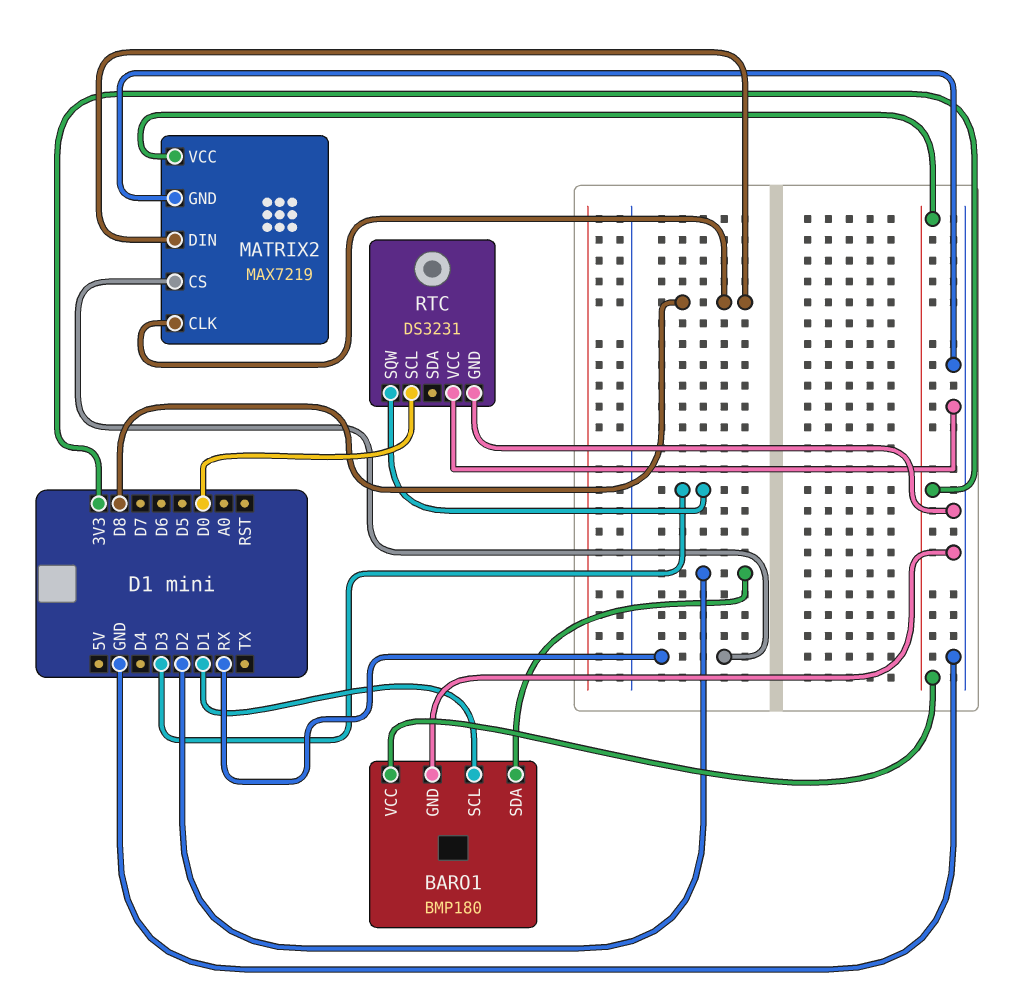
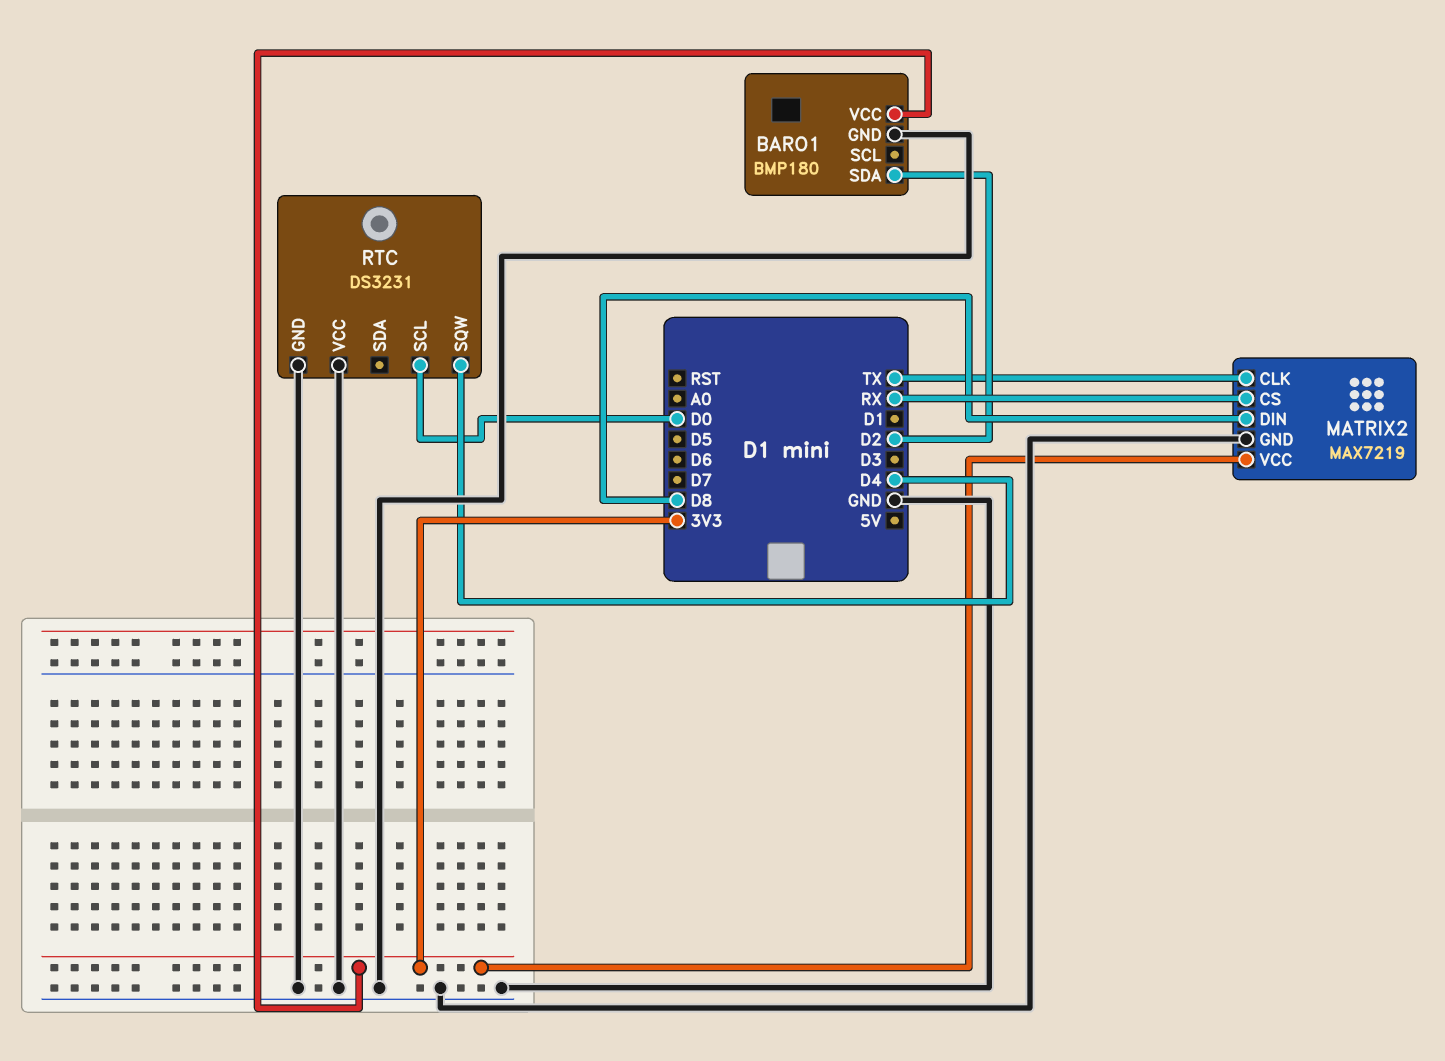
BARO1 pin SCL: D1 -> none
MATRIX2 pin CLK: D8 -> TX
RTC pin SQW: D3 -> D4

